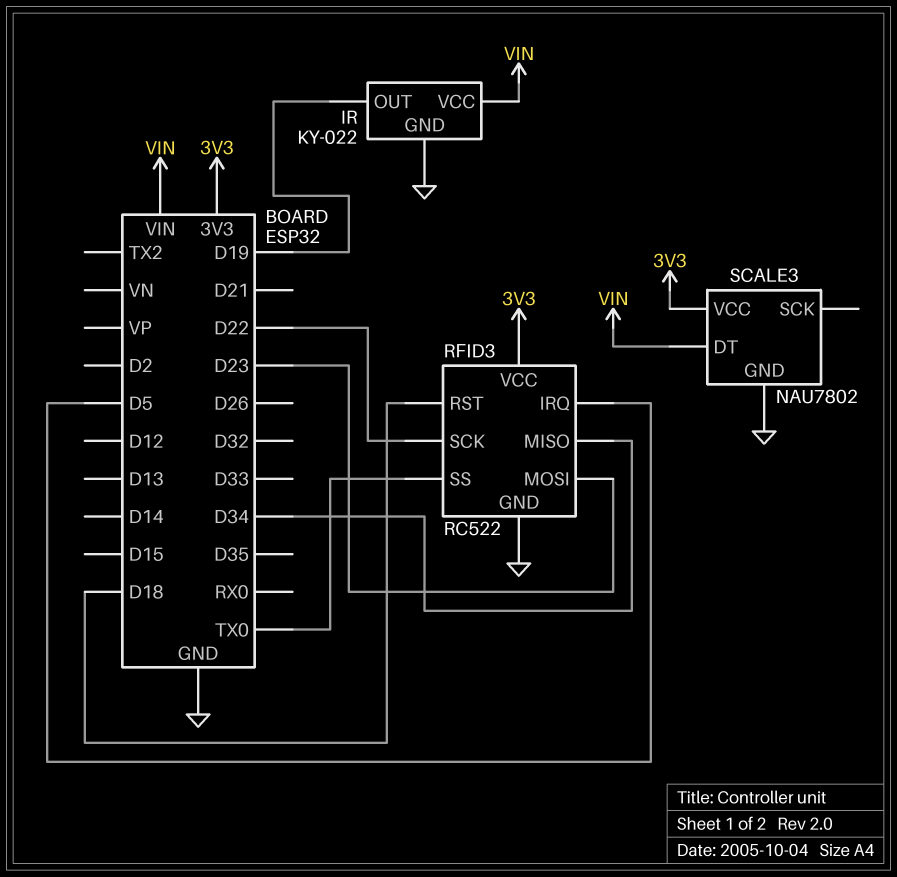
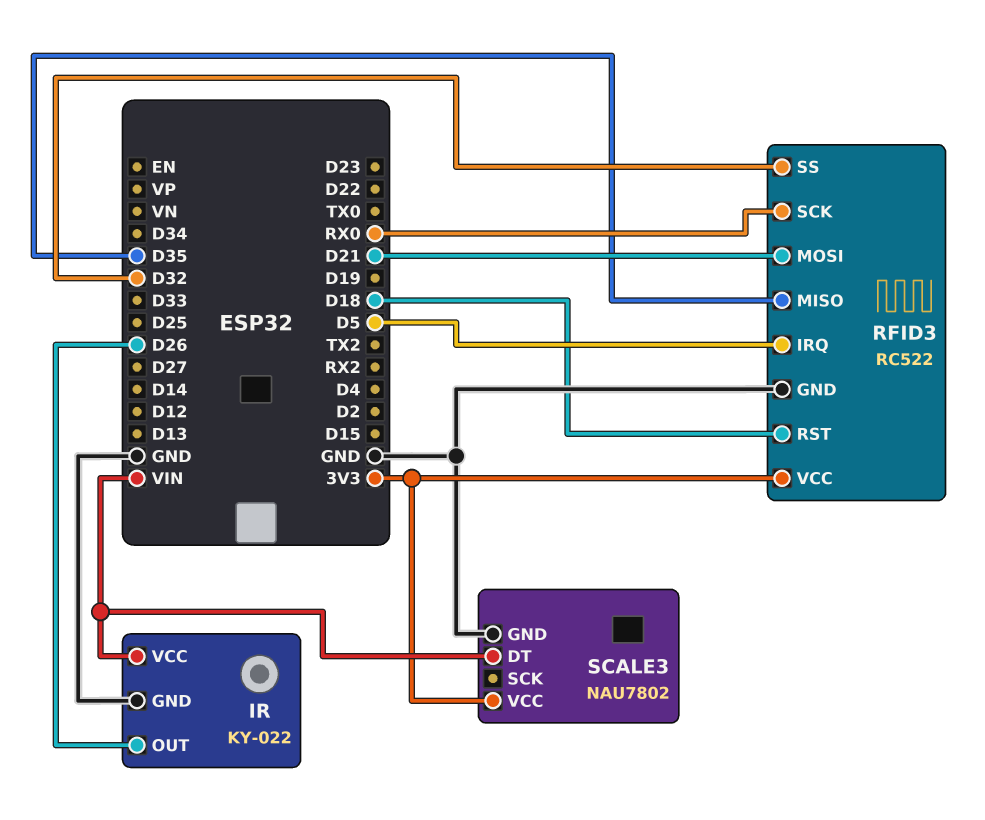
IR pin OUT: D19 -> D26
RFID3 pin MISO: D34 -> D35
RFID3 pin MOSI: D23 -> D21
RFID3 pin SCK: D22 -> RX0
RFID3 pin SS: TX0 -> D32

